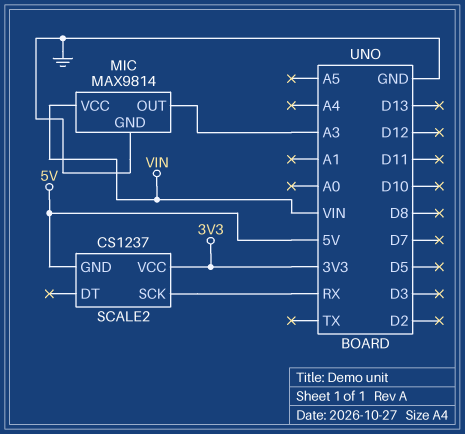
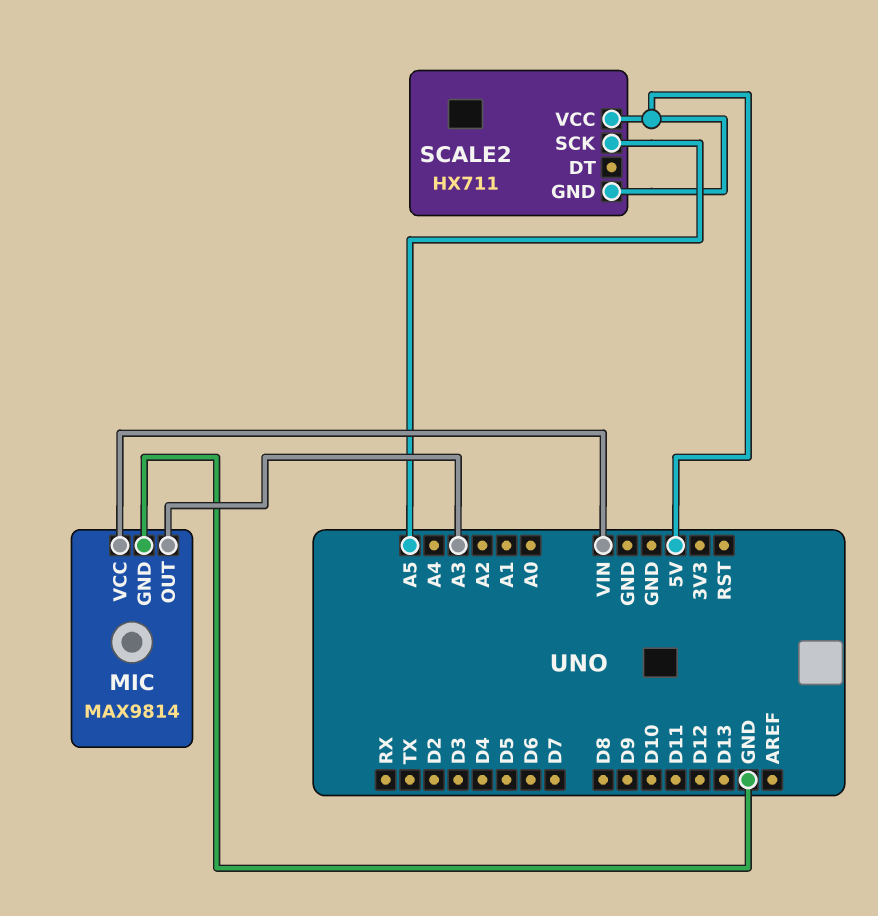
SCALE2: CS1237 -> HX711
SCALE2 pin SCK: RX -> A5
SCALE2 pin VCC: 3V3 -> 5V

